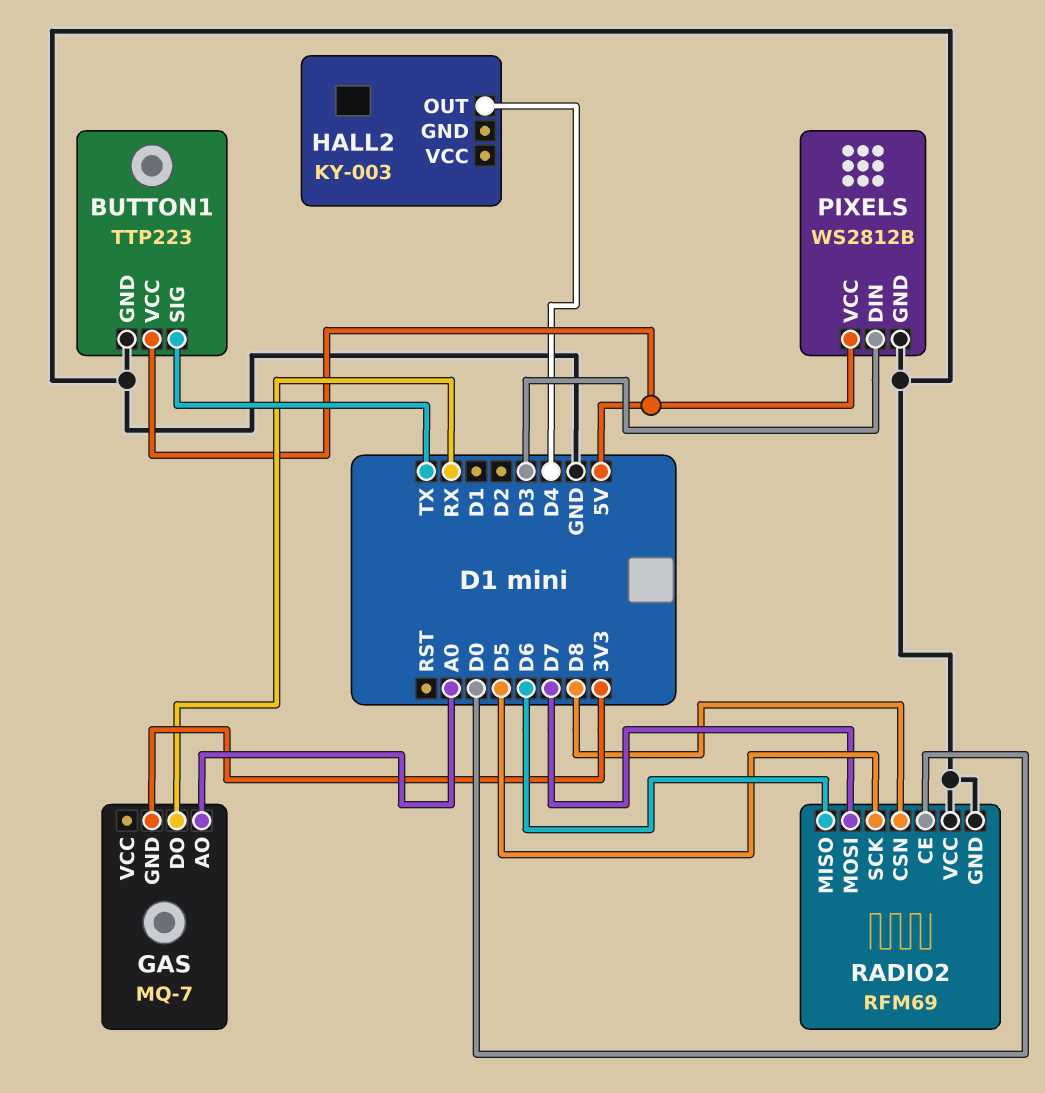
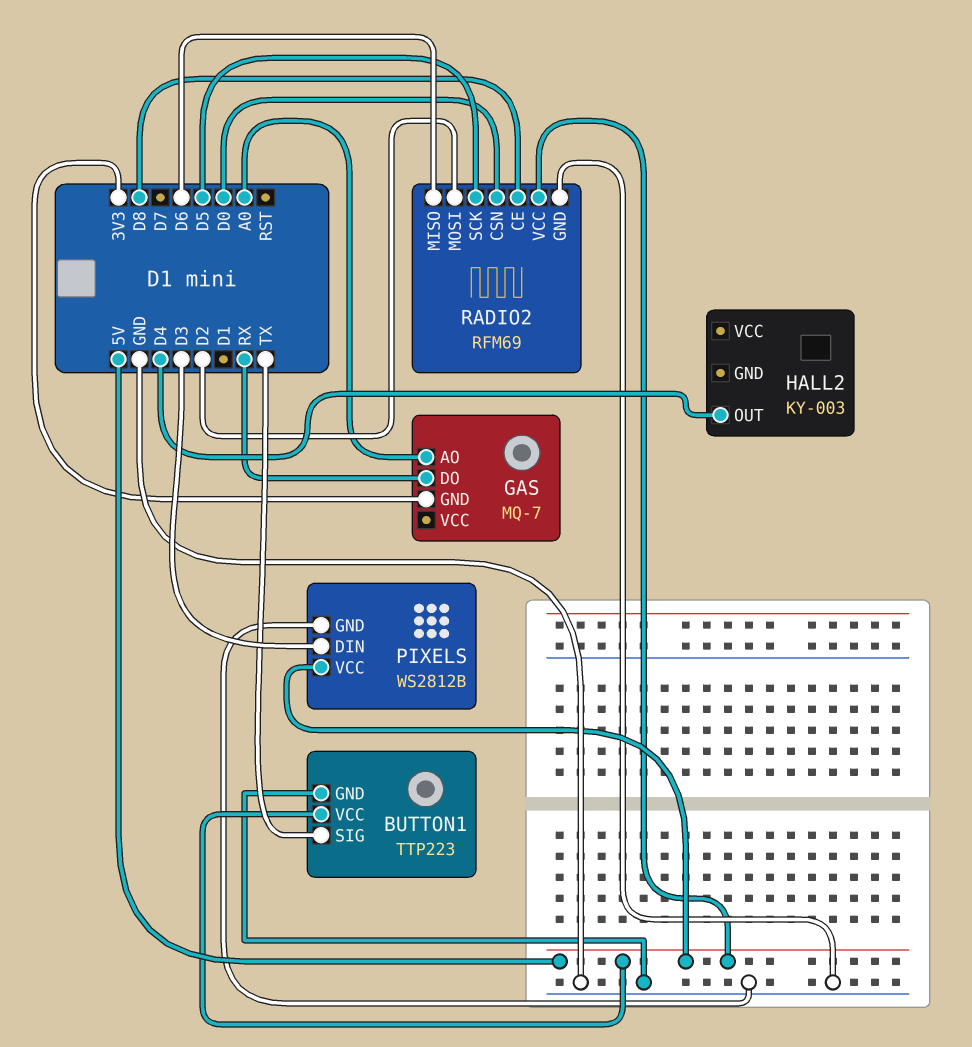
RADIO2 pin CE: D0 -> D8
RADIO2 pin CSN: D8 -> D0
RADIO2 pin MOSI: D7 -> D2
RADIO2 pin VCC: GND -> 5V

